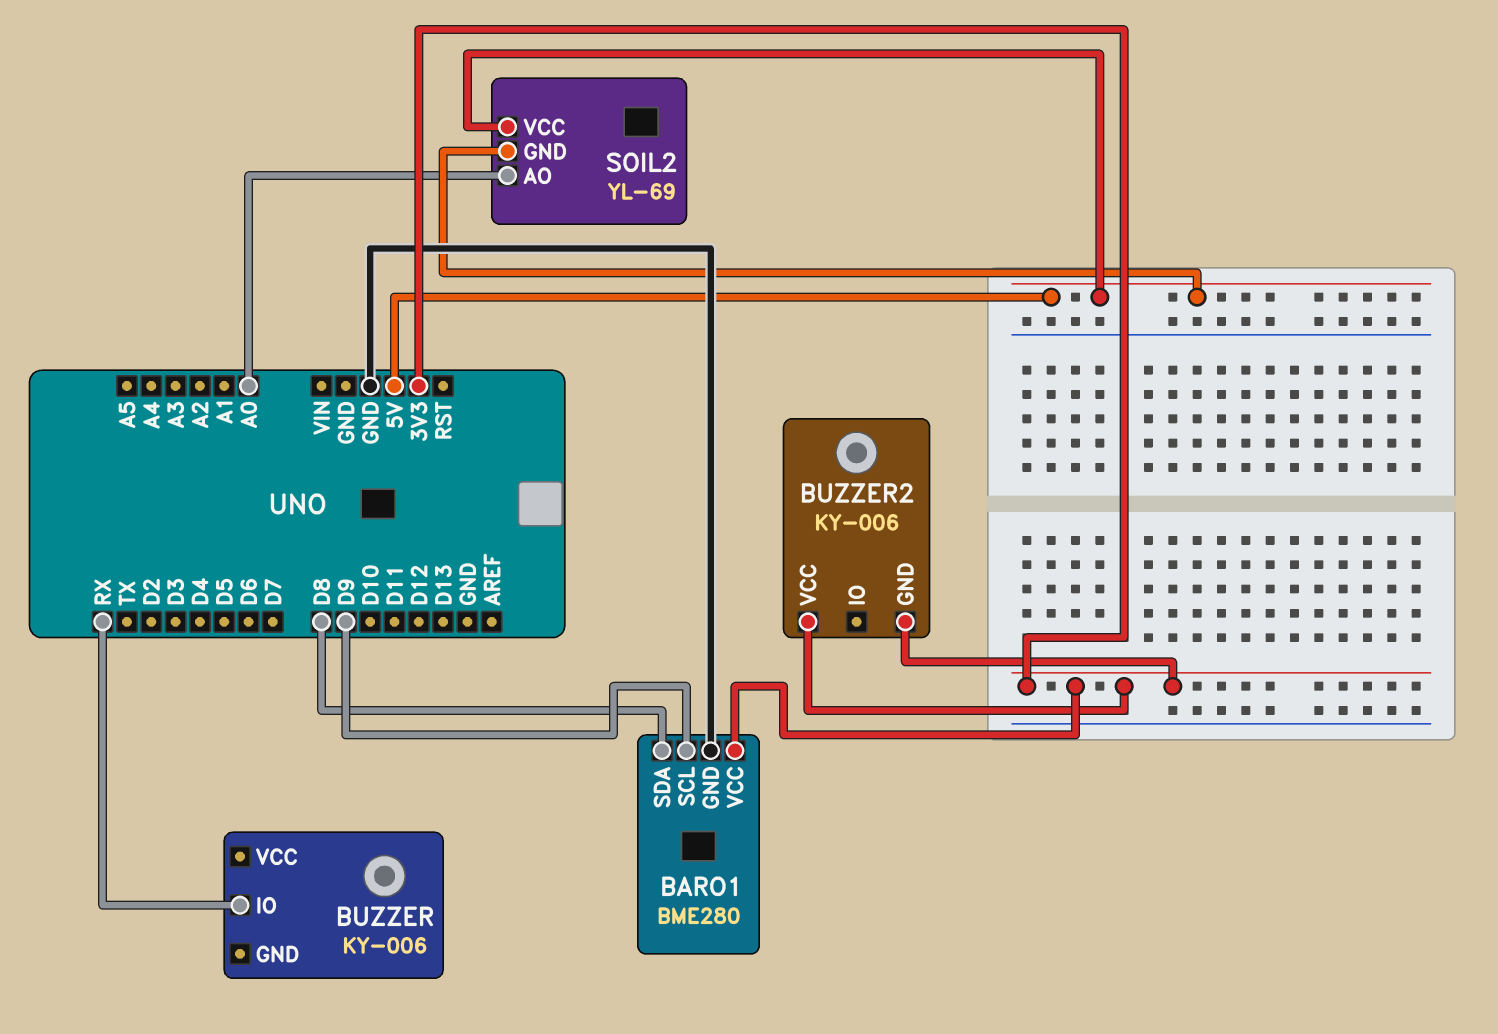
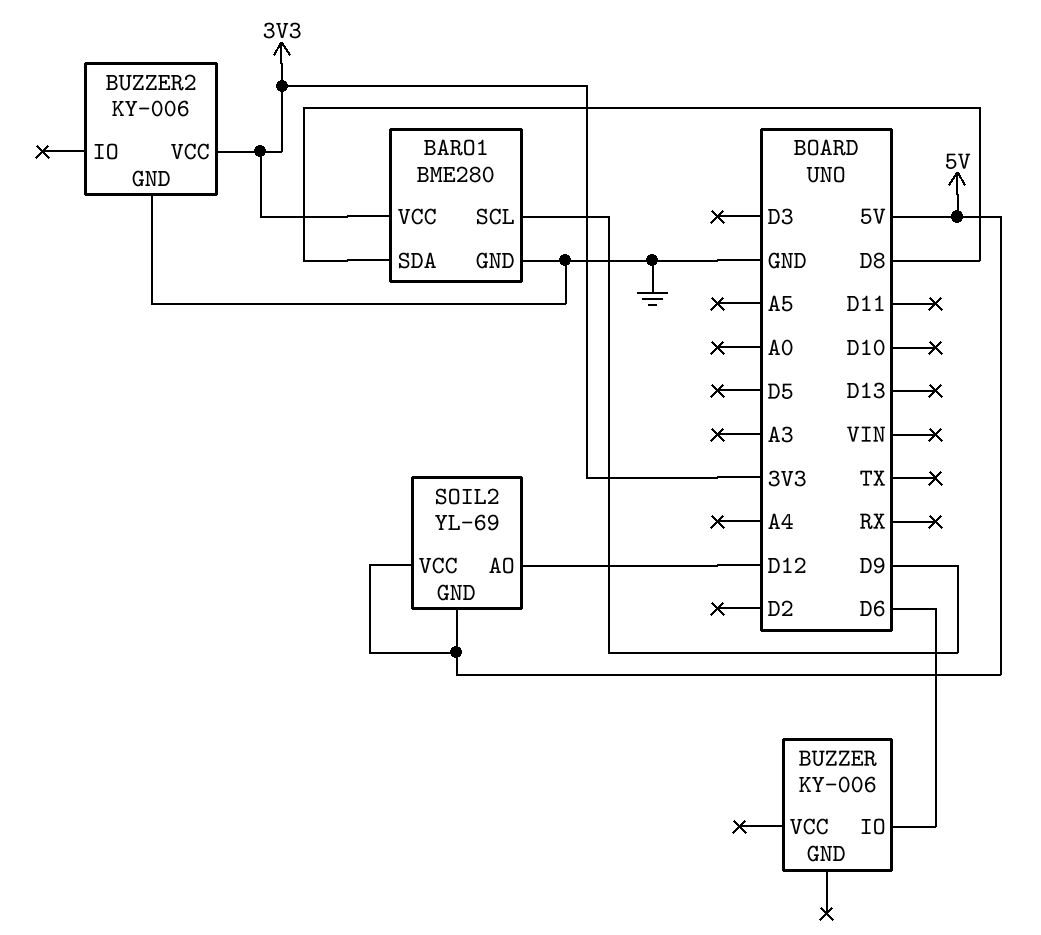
BUZZER pin IO: RX -> D6
BUZZER2 pin GND: 3V3 -> GND
SOIL2 pin AO: A0 -> D12

